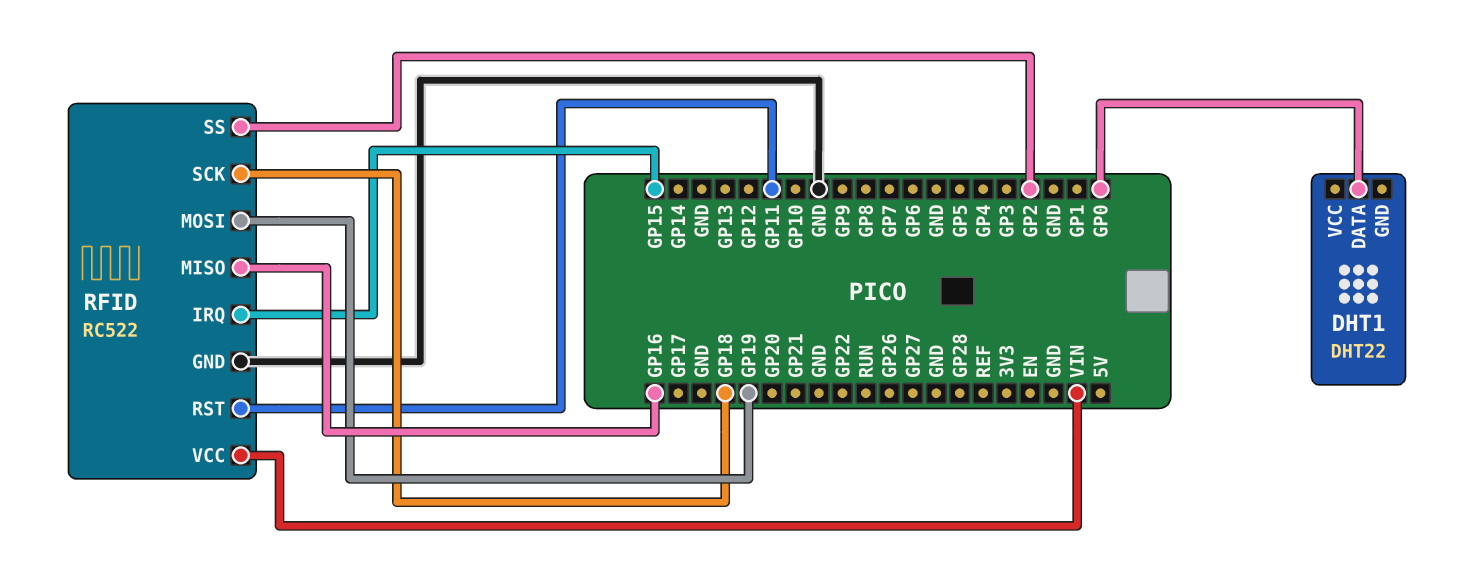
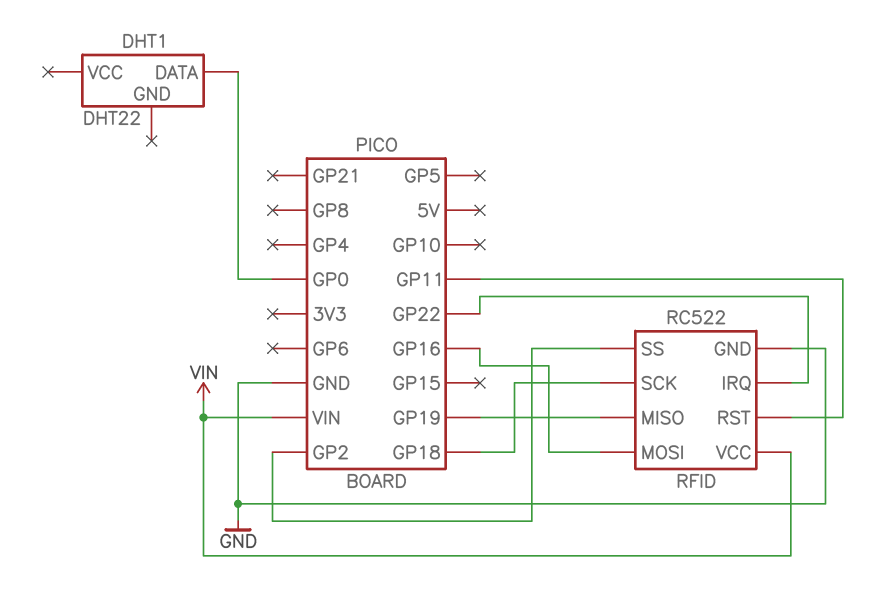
RFID pin IRQ: GP15 -> GP22
RFID pin MISO: GP16 -> GP19
RFID pin MOSI: GP19 -> GP16

